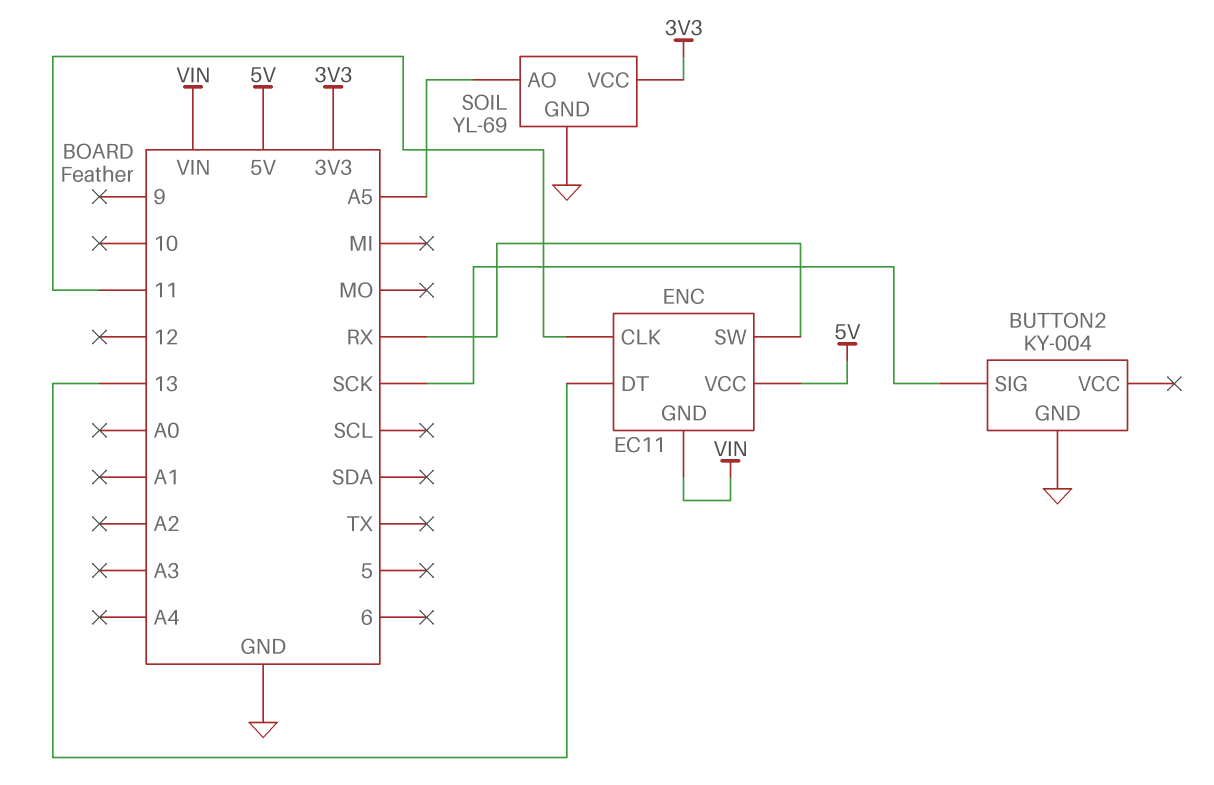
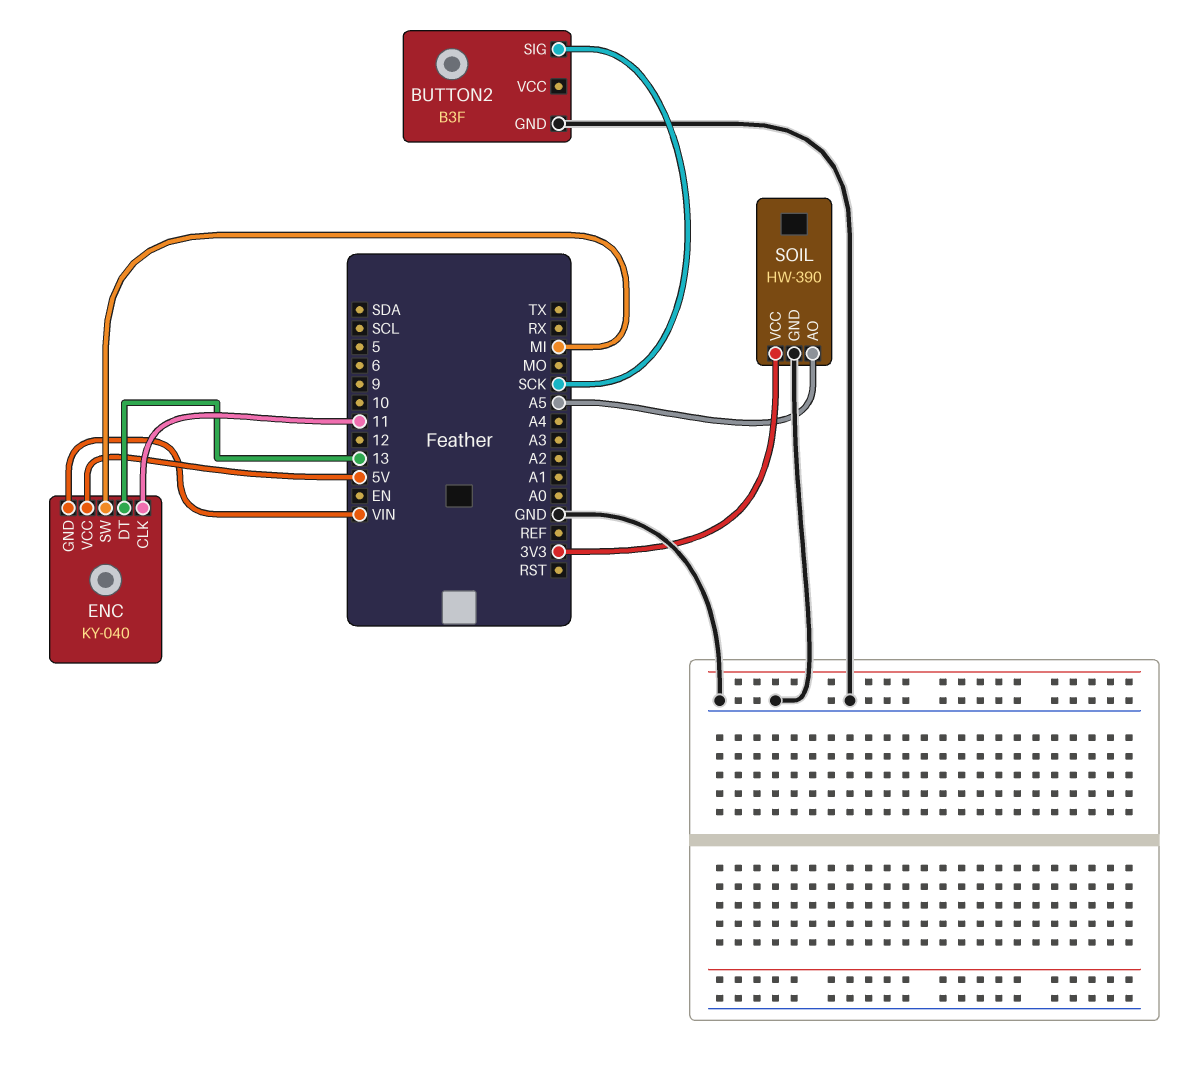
BUTTON2: KY-004 -> B3F
ENC: EC11 -> KY-040
ENC pin SW: RX -> MI
SOIL: YL-69 -> HW-390

